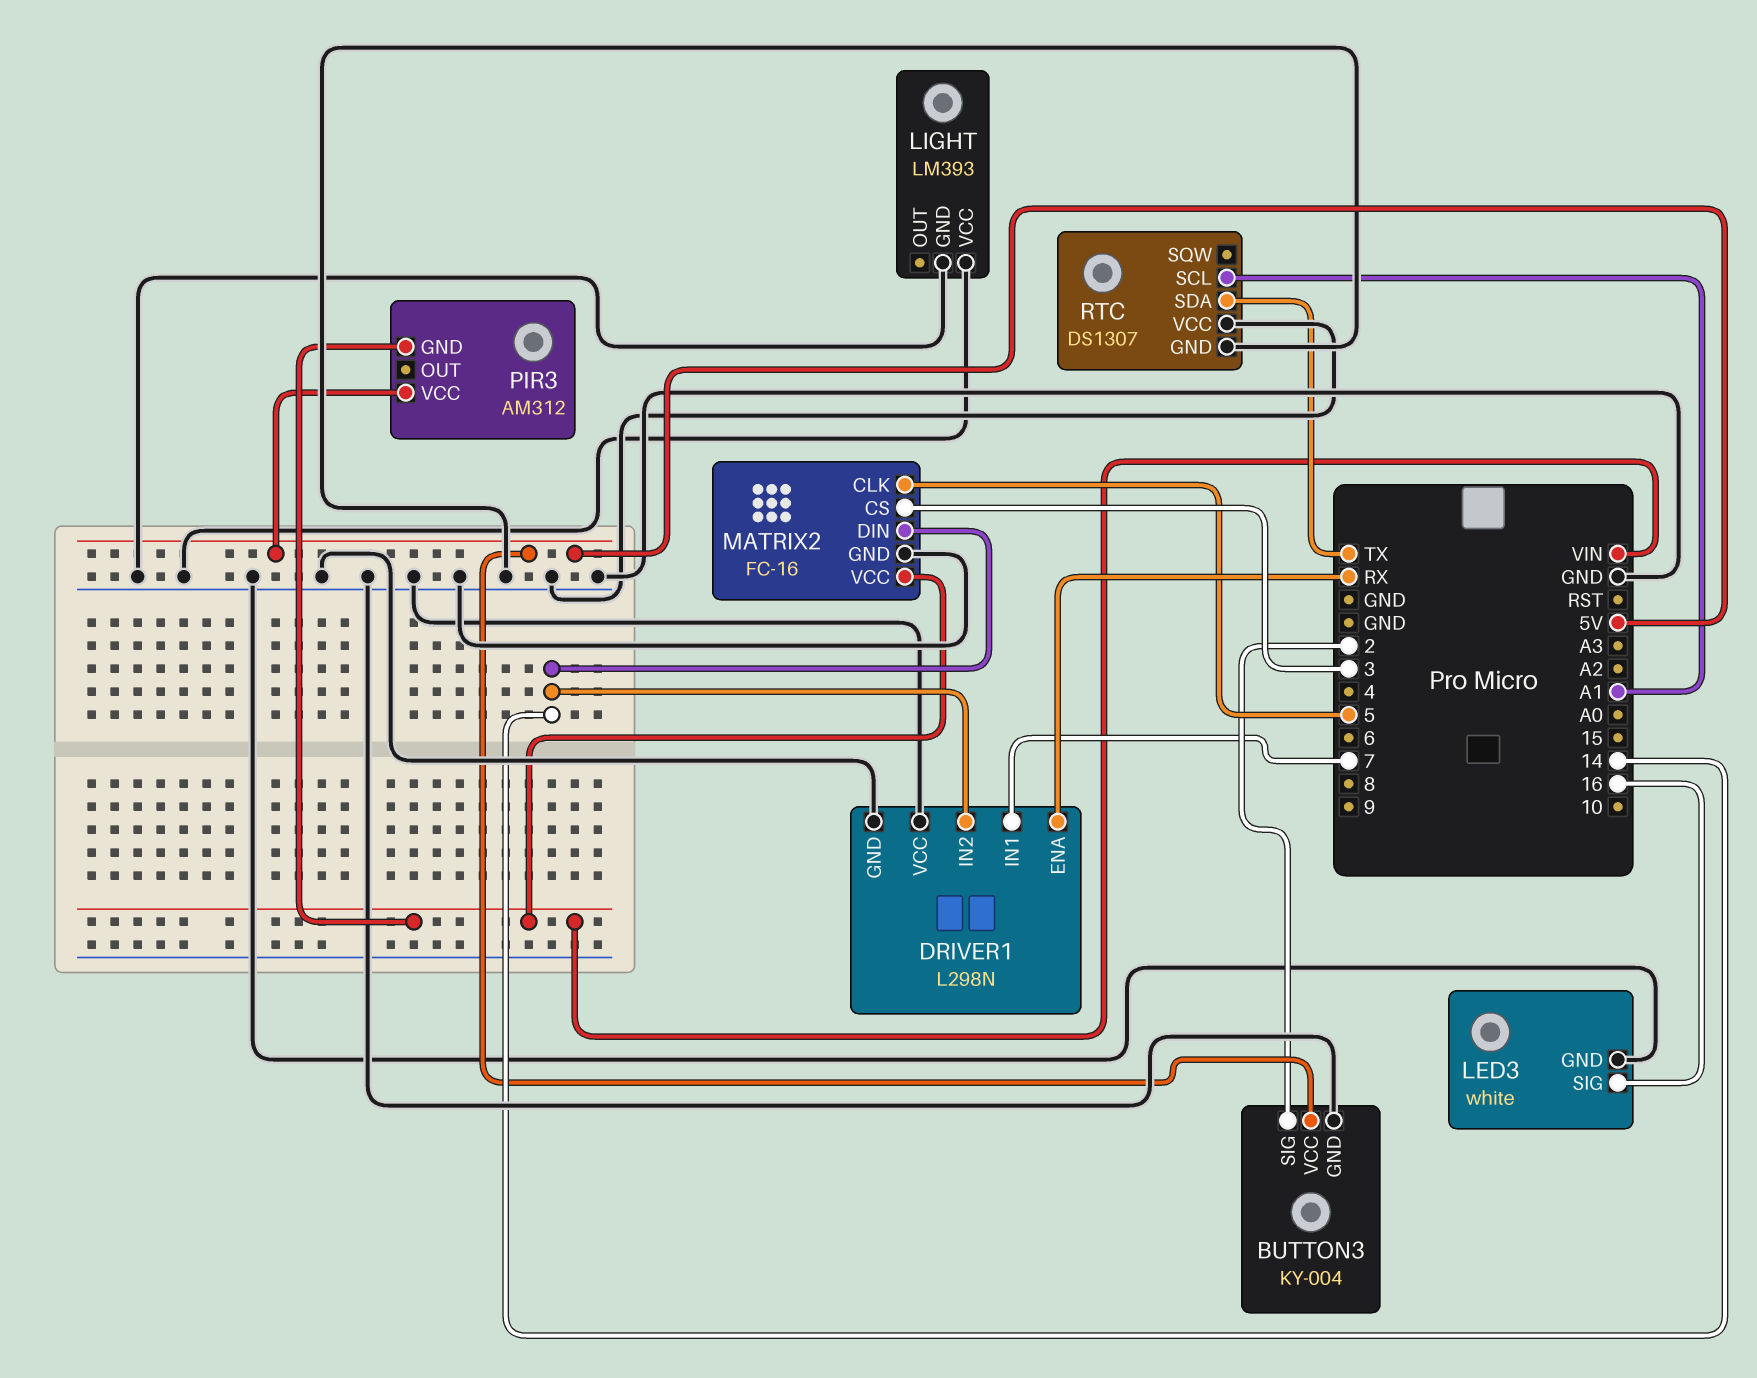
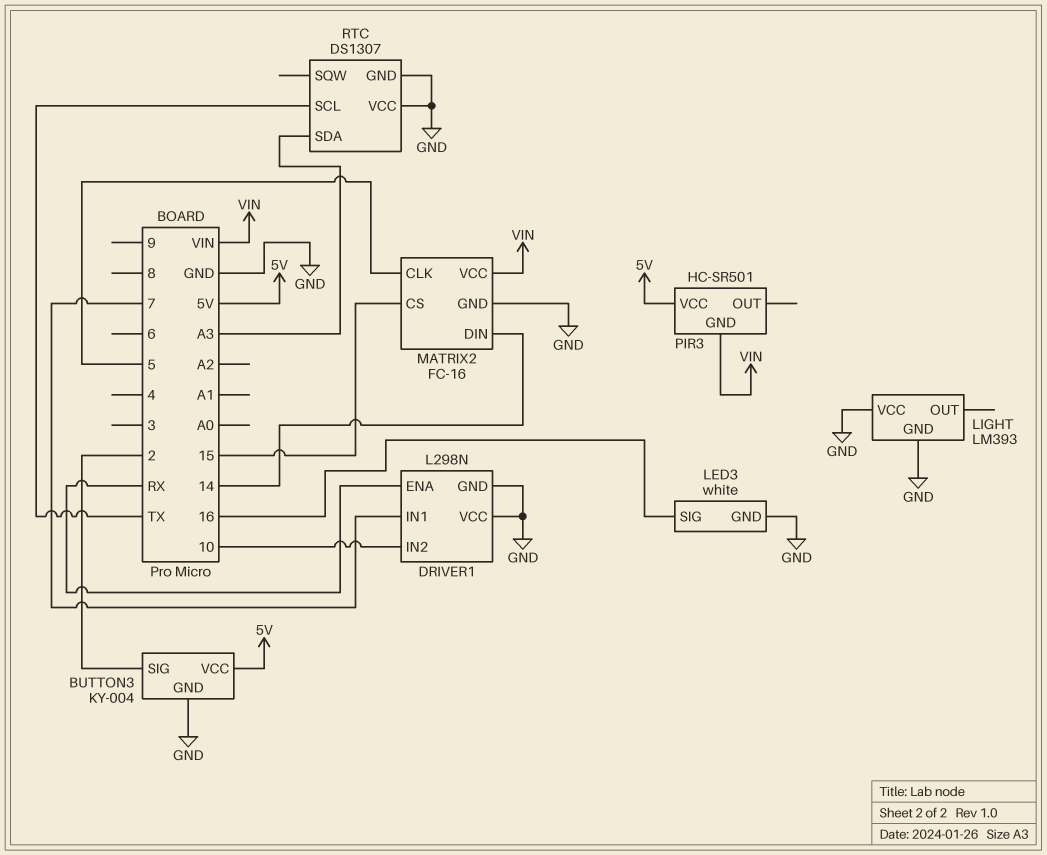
DRIVER1 pin IN2: 14 -> 10
MATRIX2 pin CS: 3 -> 15
PIR3: AM312 -> HC-SR501
RTC pin SCL: A1 -> TX
RTC pin SDA: TX -> A3

